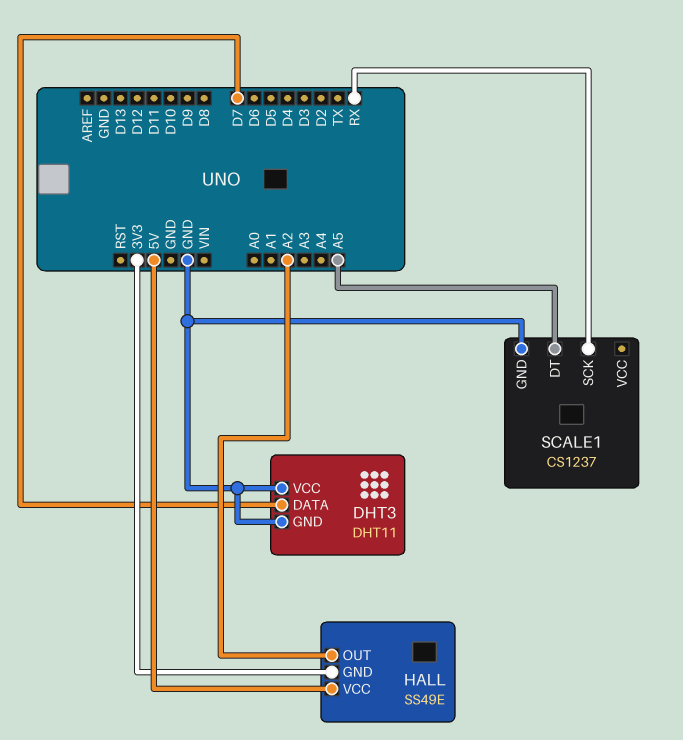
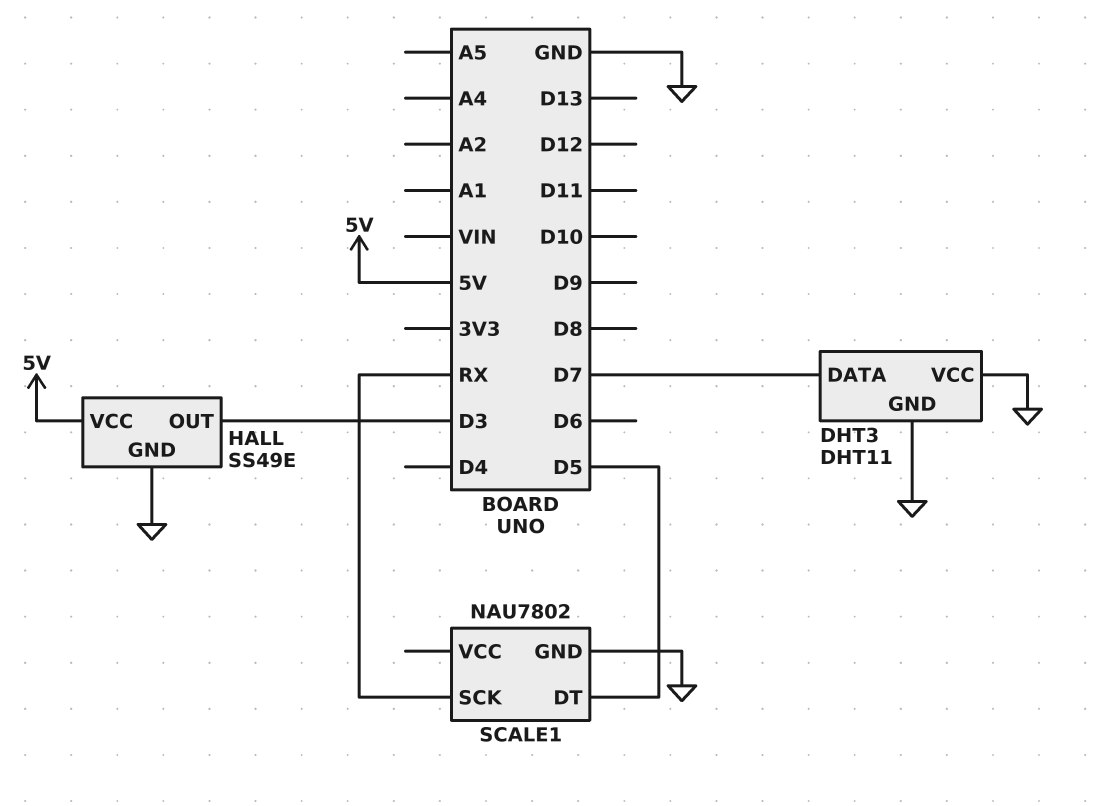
HALL pin GND: 3V3 -> GND
HALL pin OUT: A2 -> D3
SCALE1: CS1237 -> NAU7802
SCALE1 pin DT: A5 -> D5

